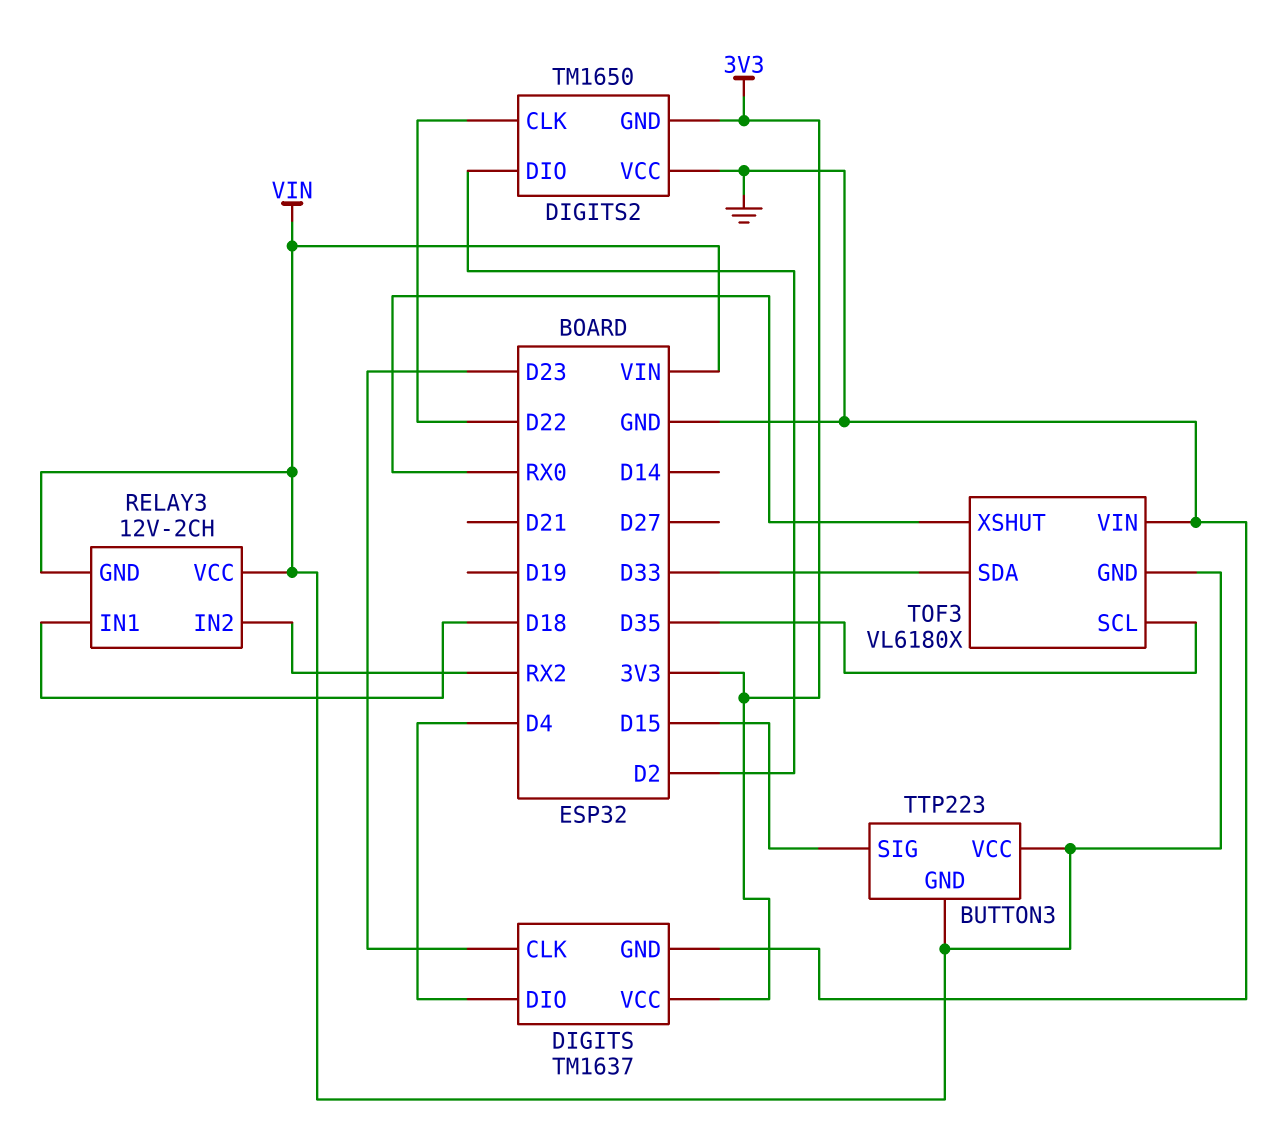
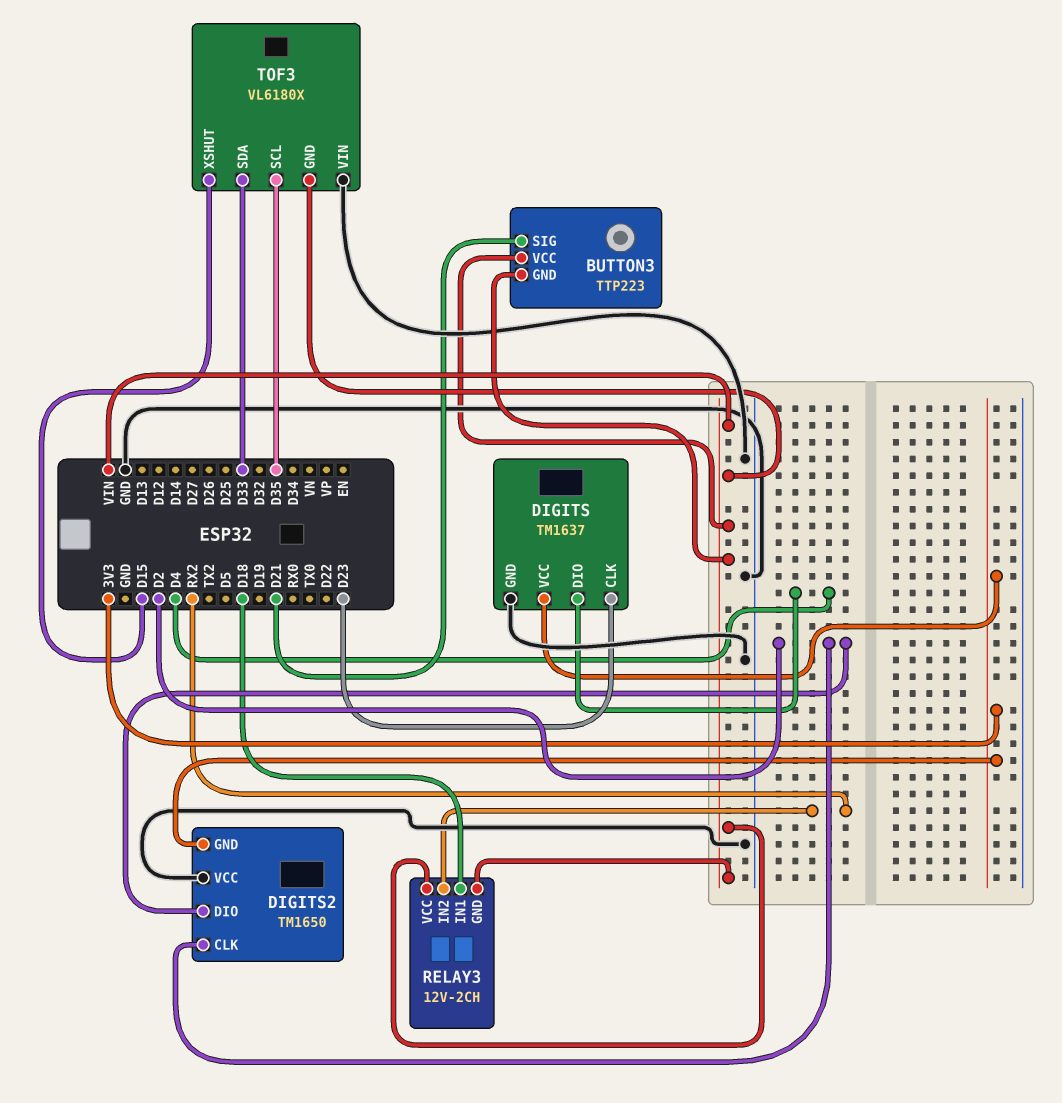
BUTTON3 pin SIG: D15 -> D21
DIGITS2 pin CLK: D22 -> D2
TOF3 pin XSHUT: RX0 -> D15

